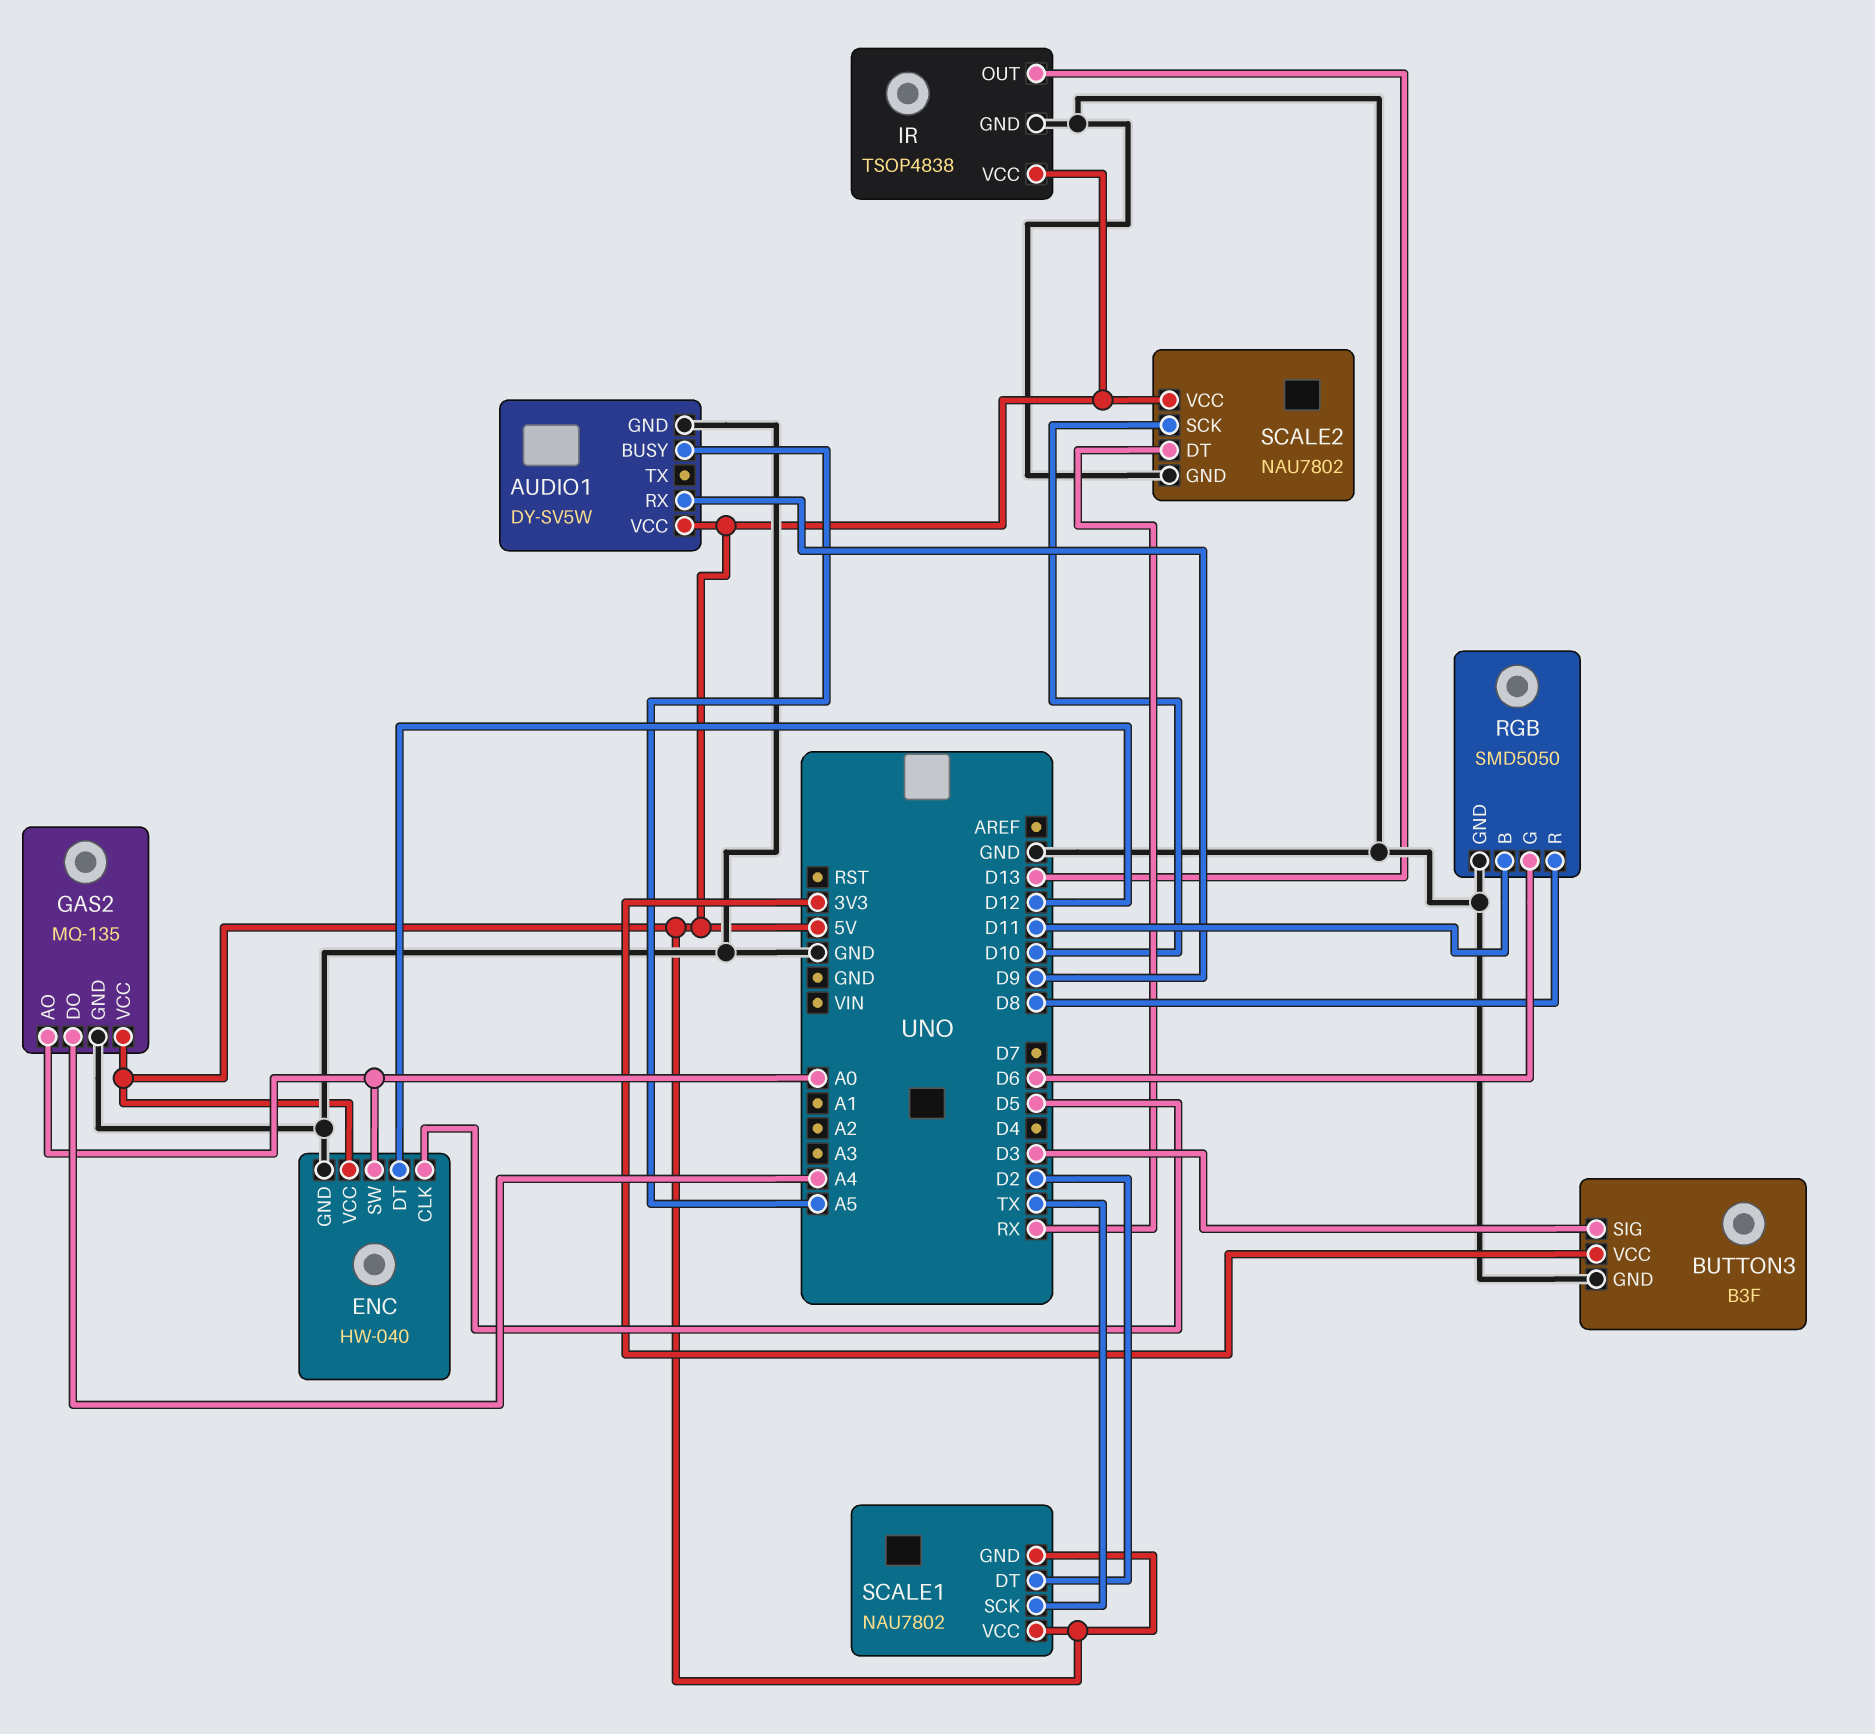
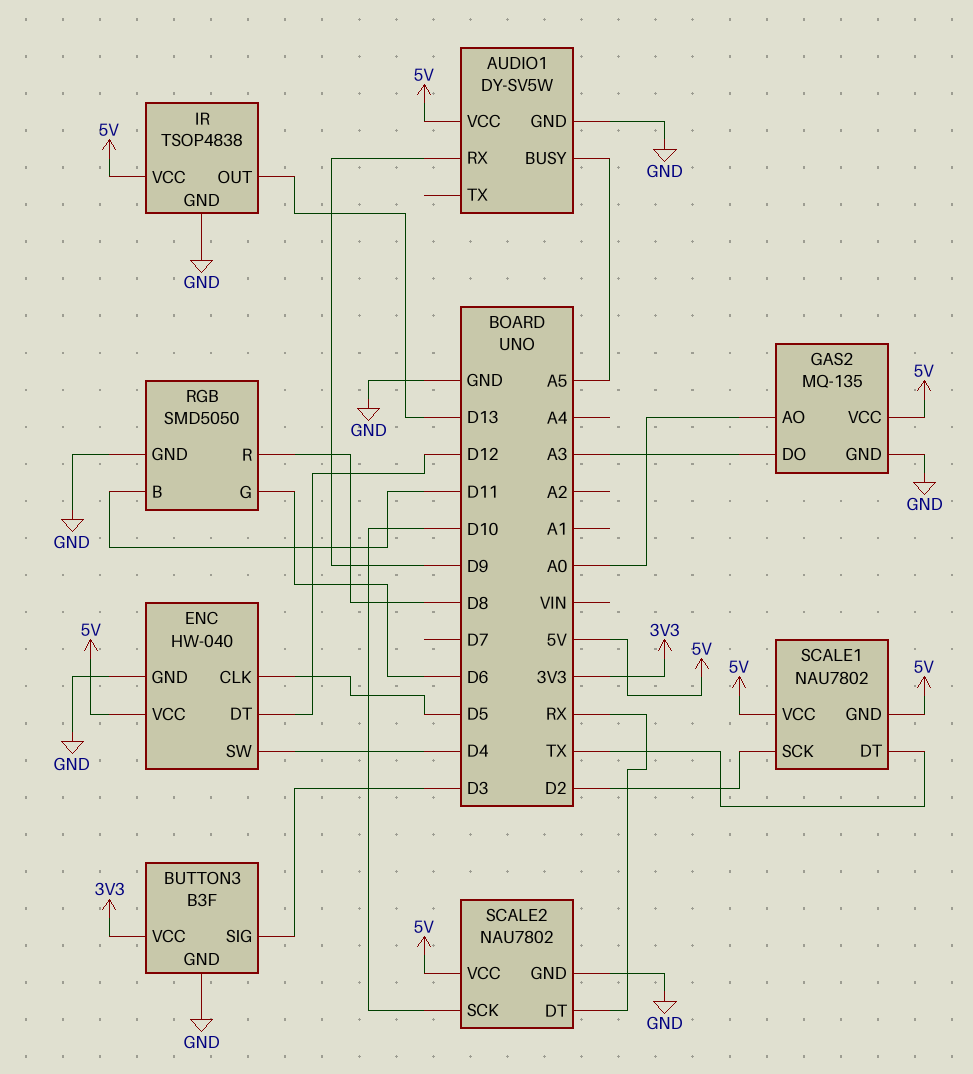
ENC pin SW: A0 -> D4
GAS2 pin DO: A4 -> A3
SCALE1 pin DT: D2 -> TX
SCALE1 pin SCK: TX -> D2

